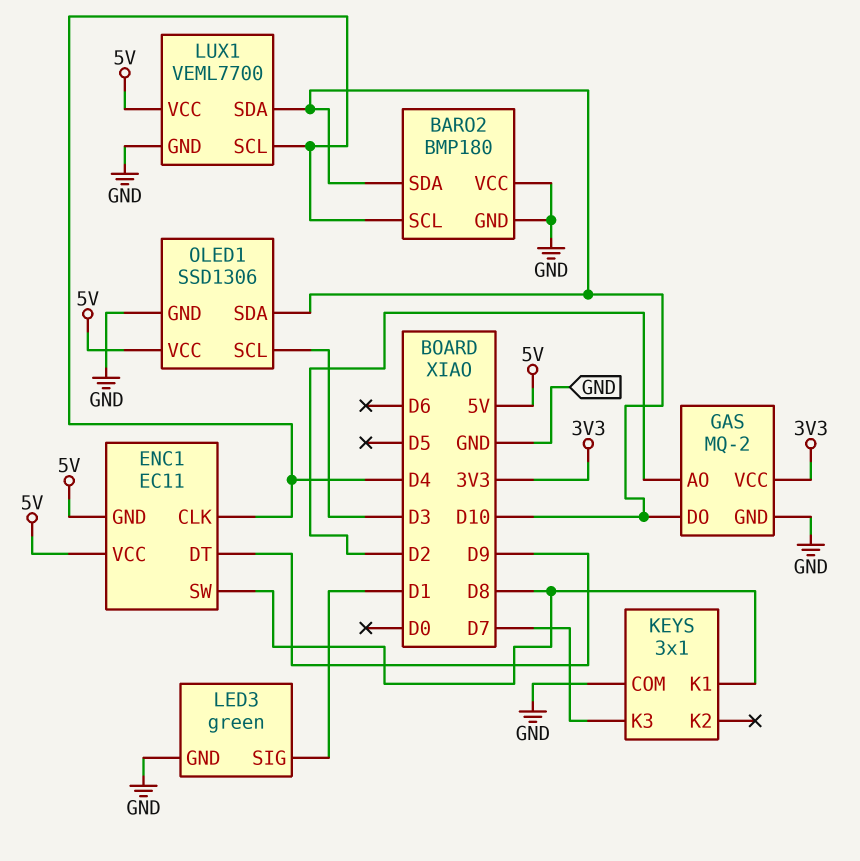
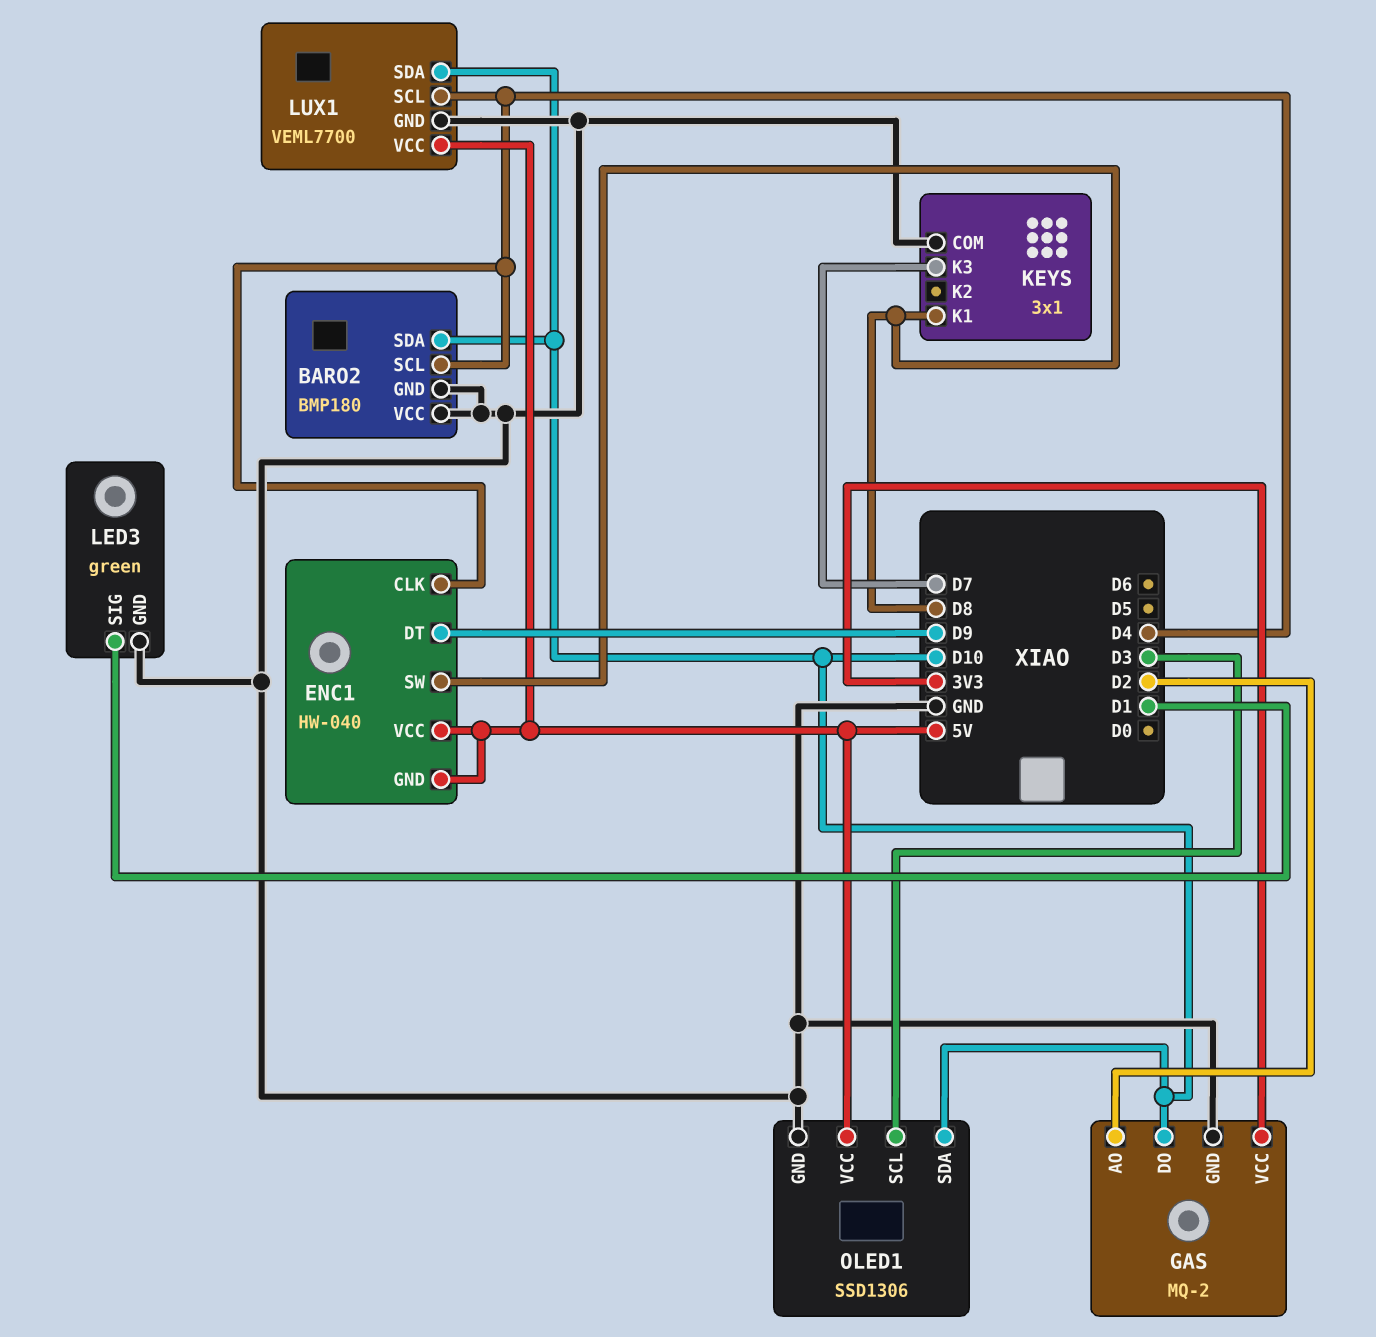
ENC1: EC11 -> HW-040

